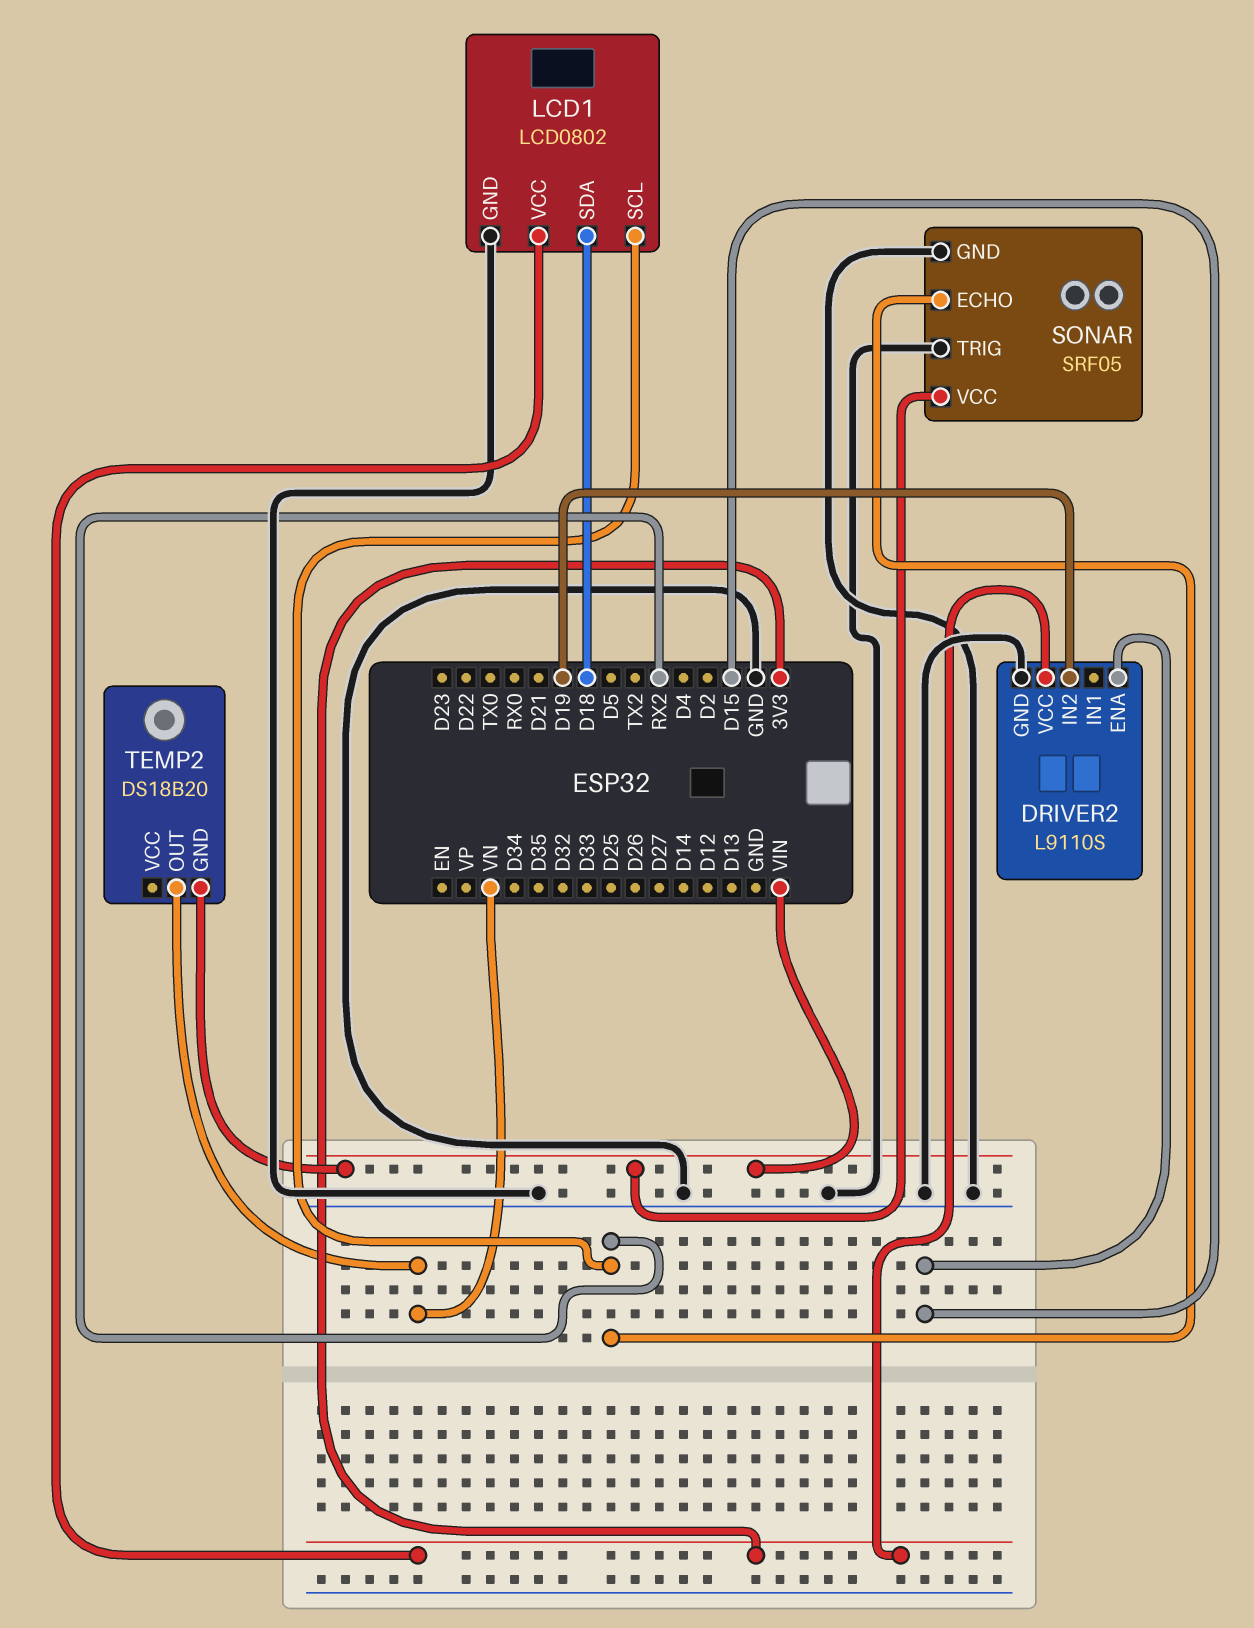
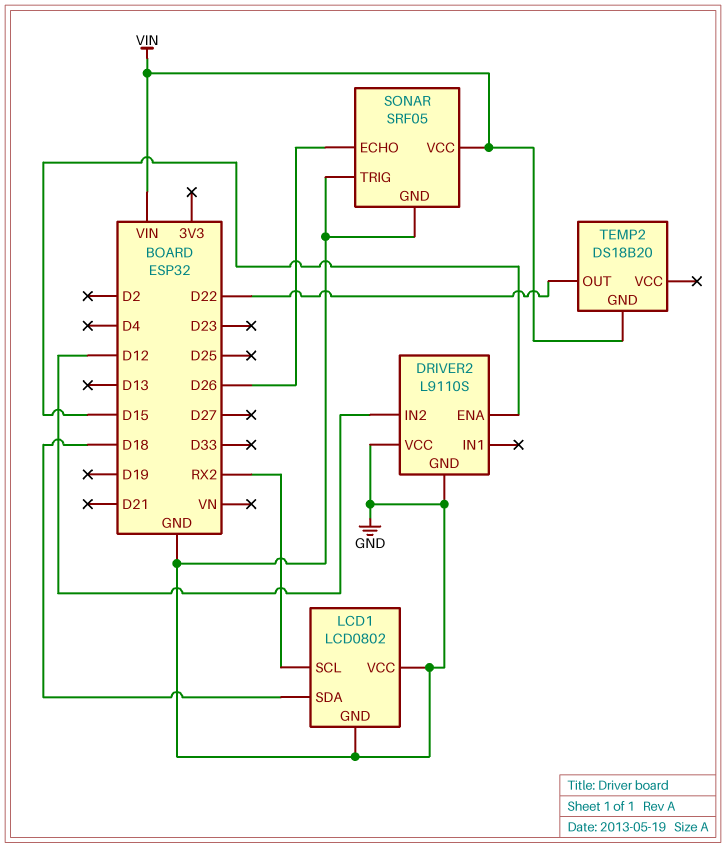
DRIVER2 pin IN2: D19 -> D12
DRIVER2 pin VCC: 3V3 -> GND
LCD1 pin VCC: 3V3 -> GND
SONAR pin ECHO: RX2 -> D26
TEMP2 pin OUT: VN -> D22

